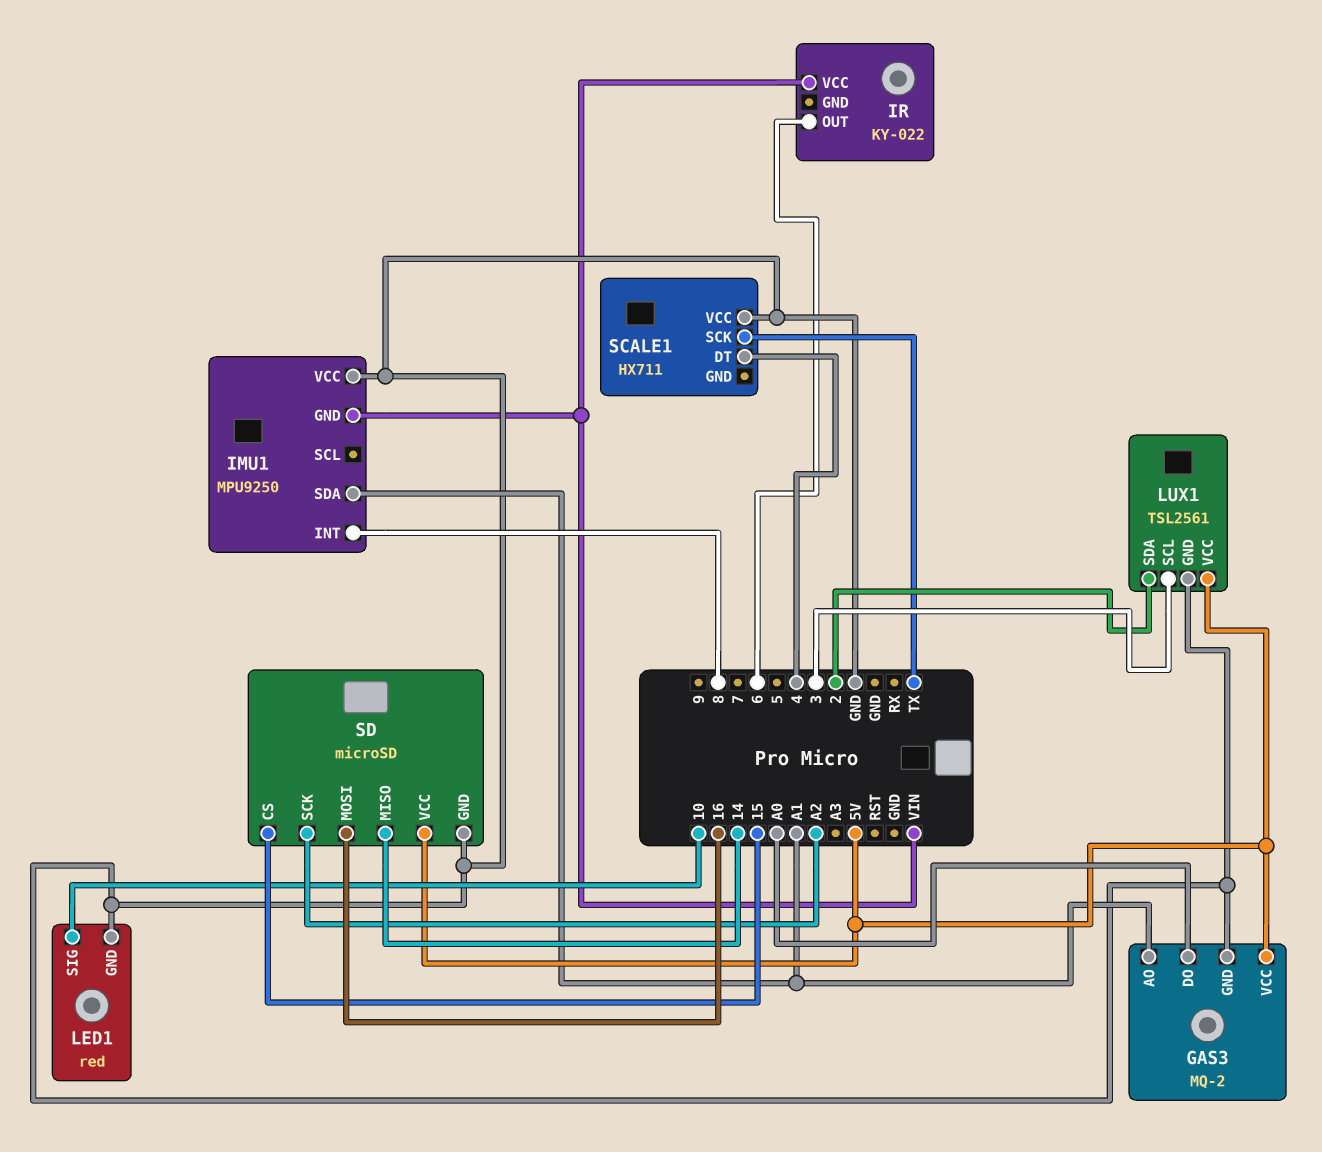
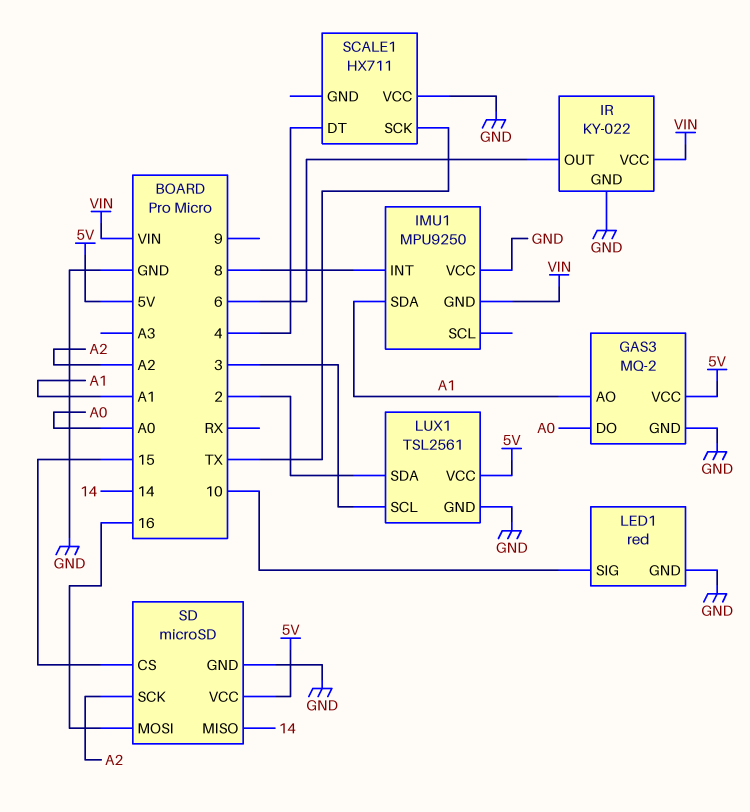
IR pin GND: none -> GND

